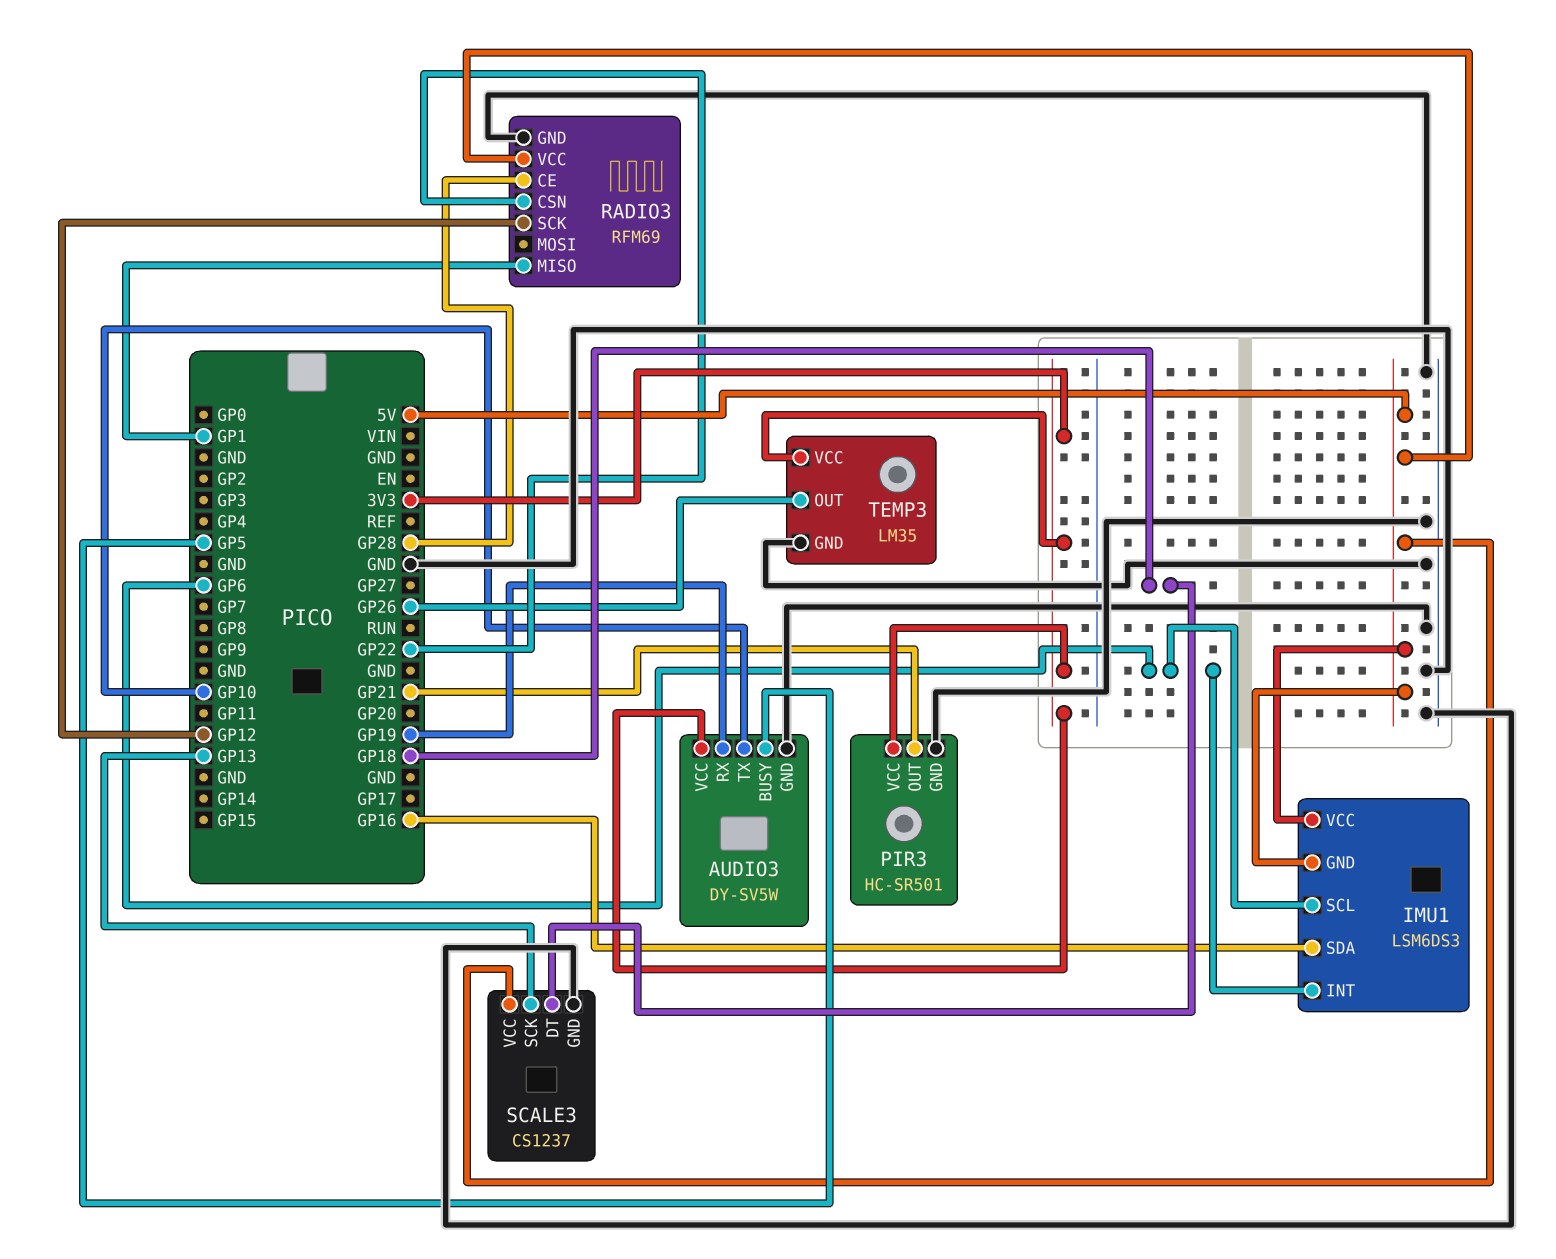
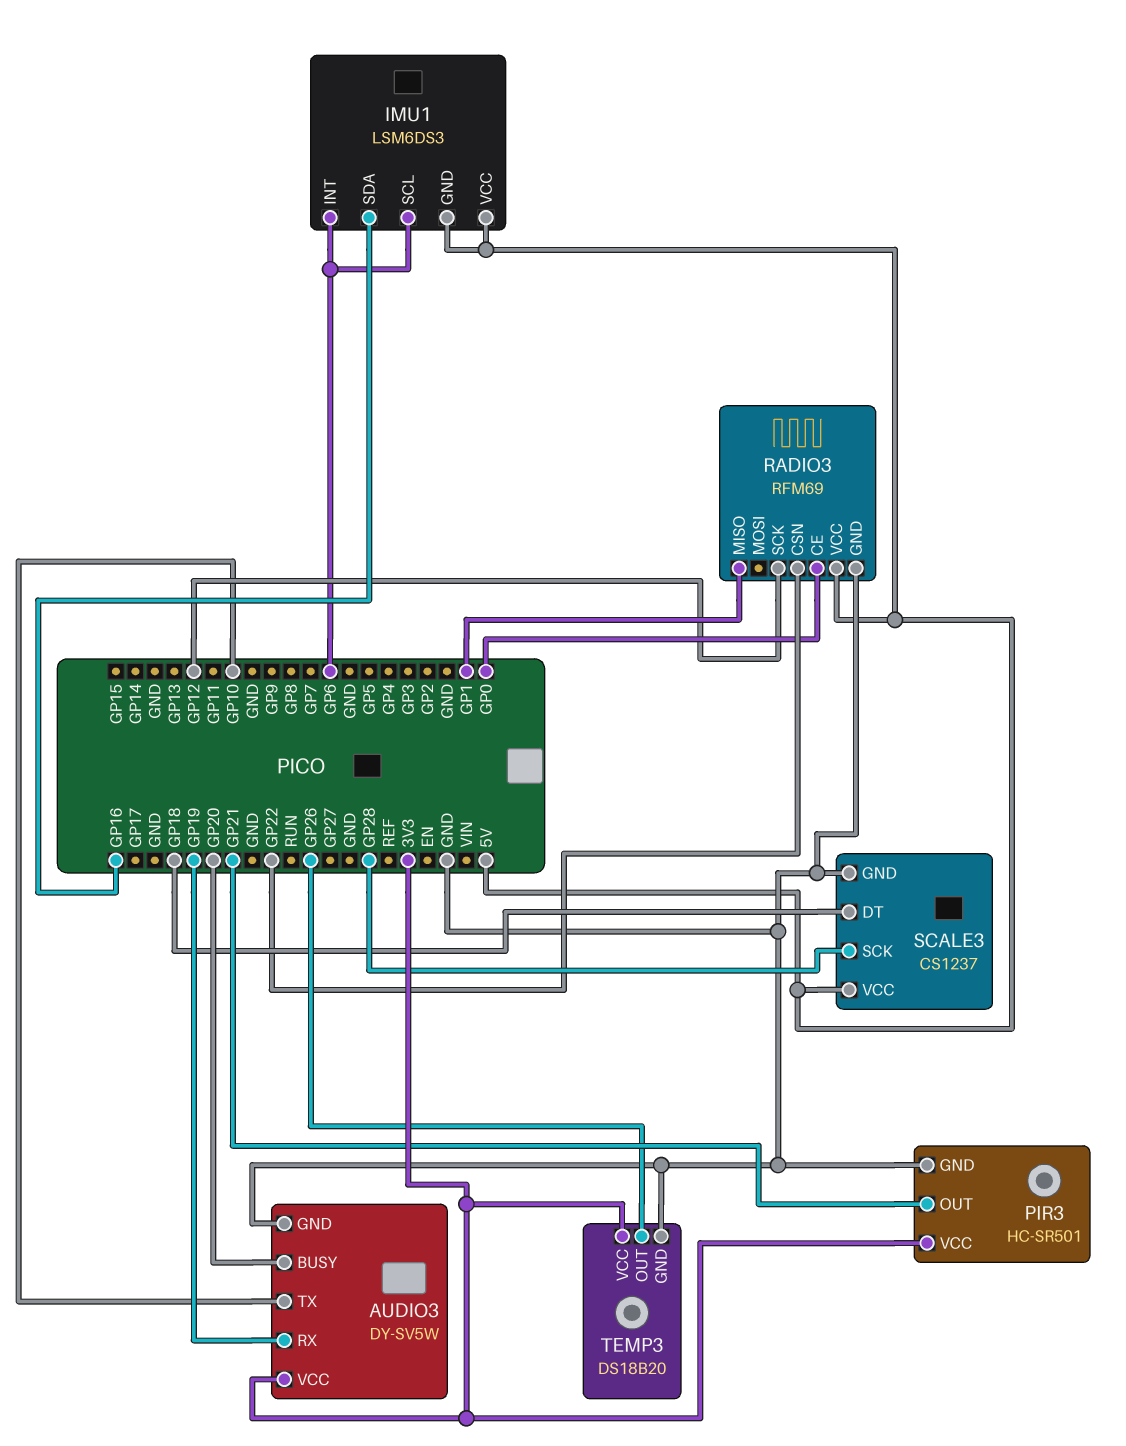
AUDIO3 pin BUSY: GP5 -> GP20
RADIO3 pin CE: GP28 -> GP0
SCALE3 pin SCK: GP13 -> GP28
TEMP3: LM35 -> DS18B20

